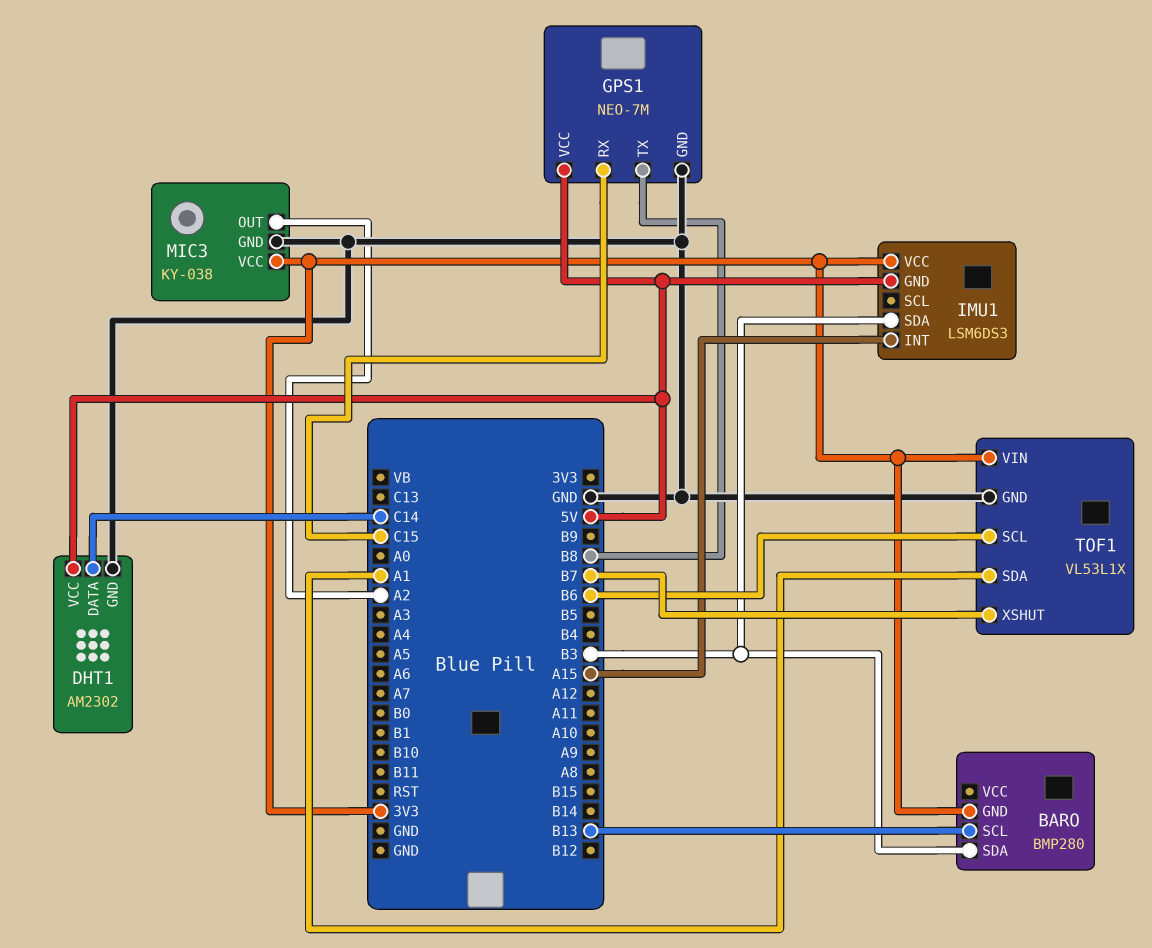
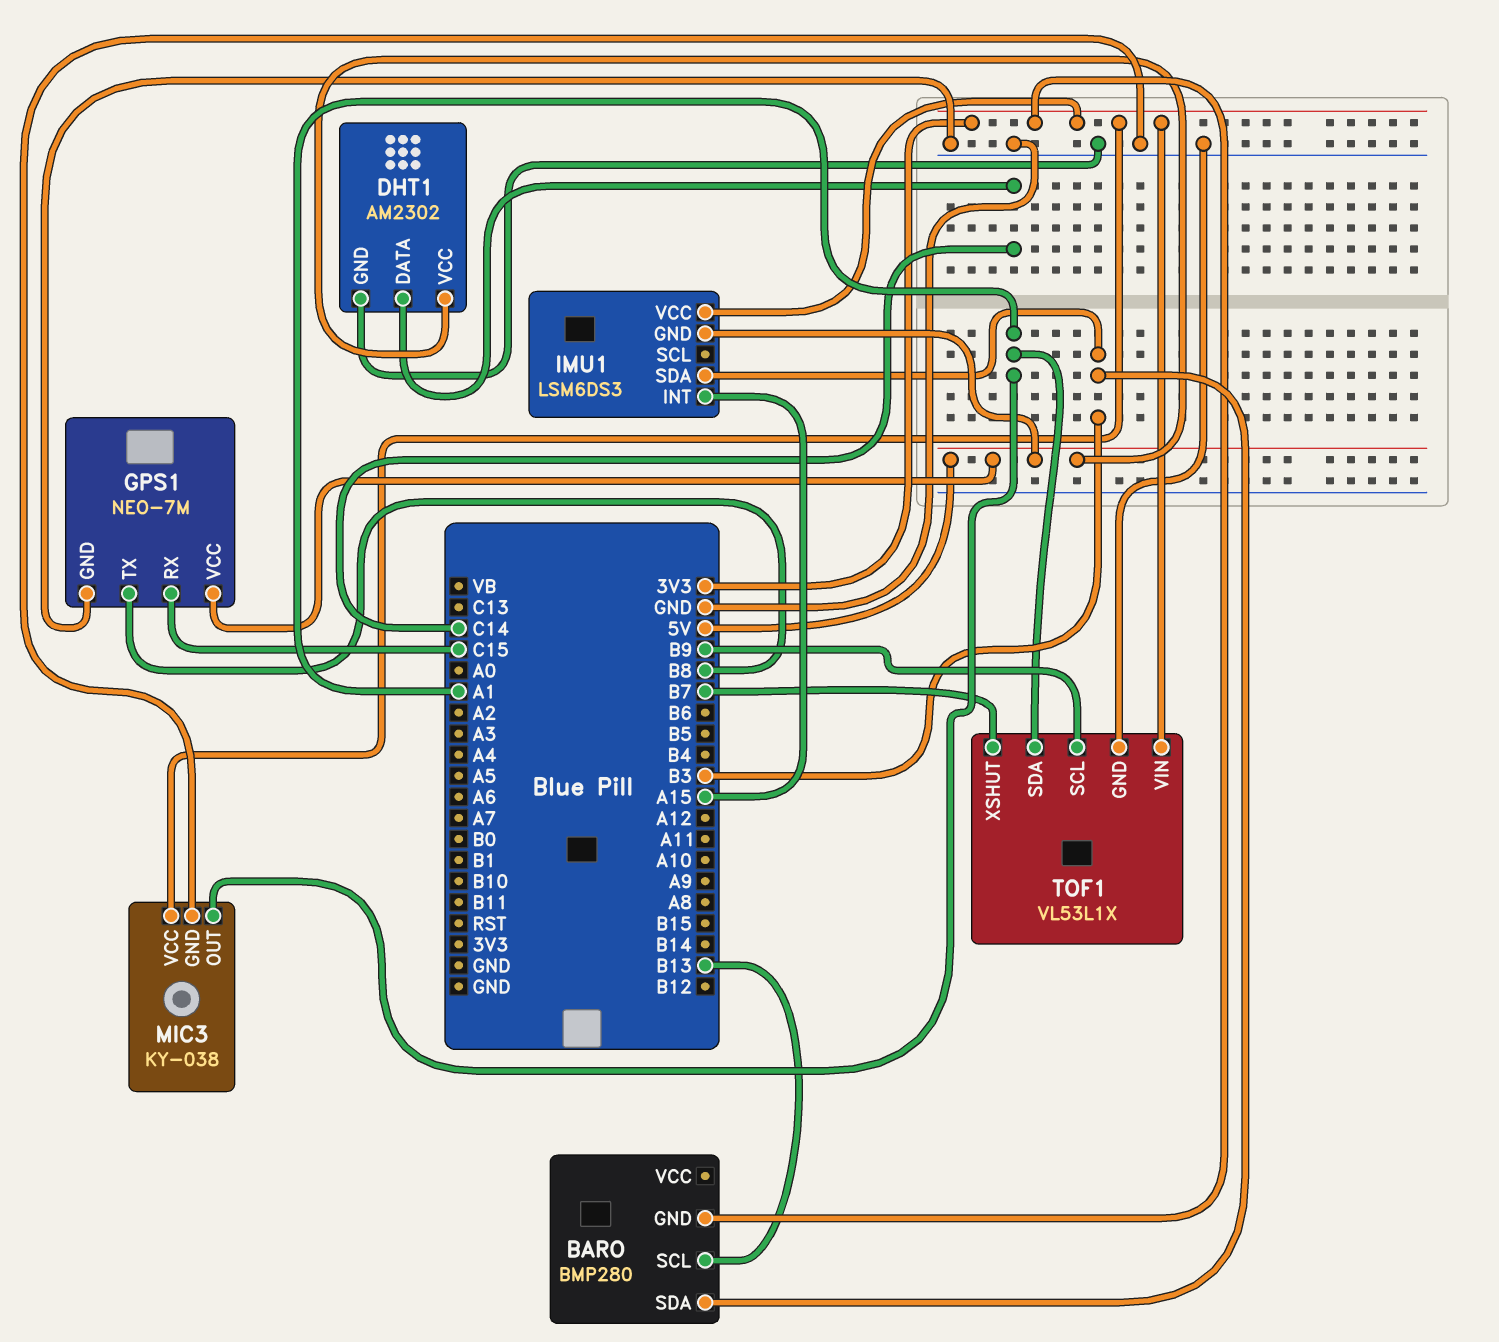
MIC3 pin OUT: A2 -> A1
TOF1 pin SCL: B6 -> B9

